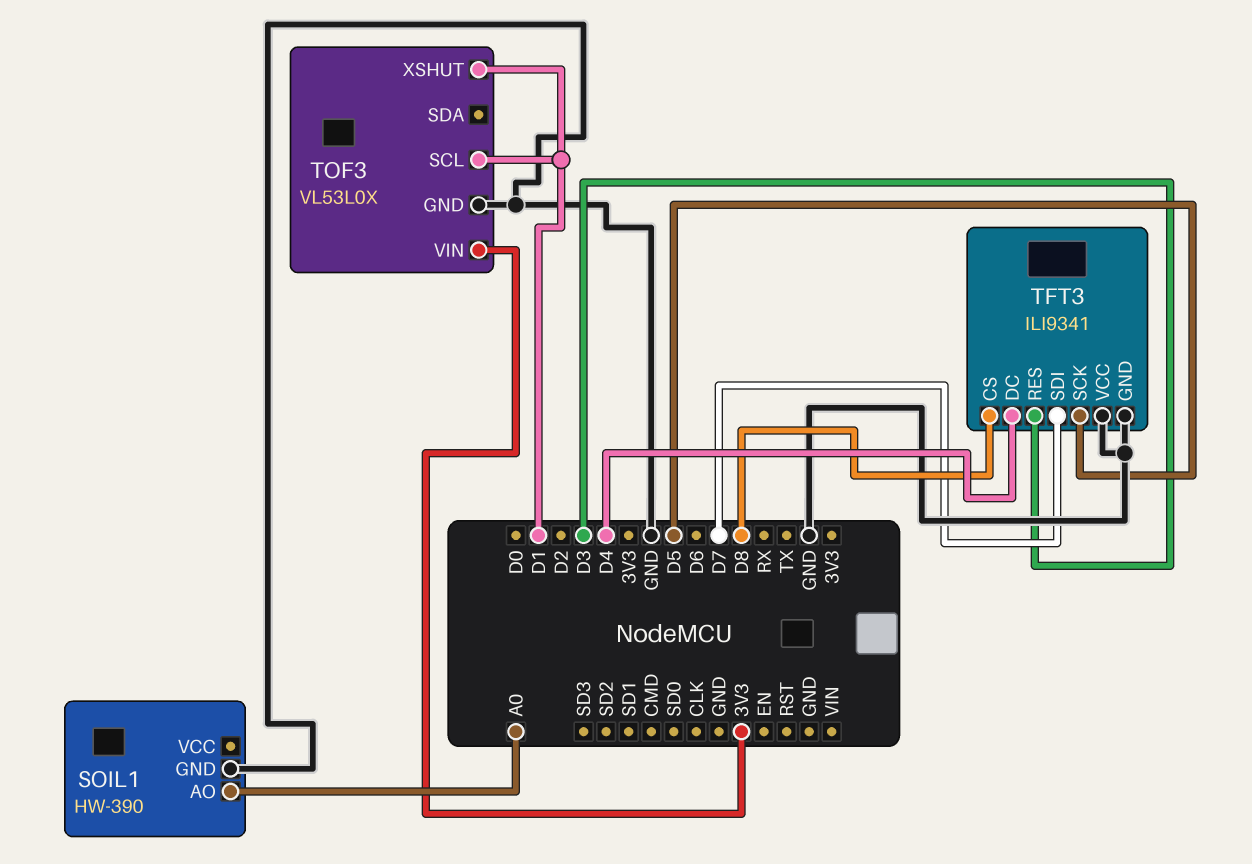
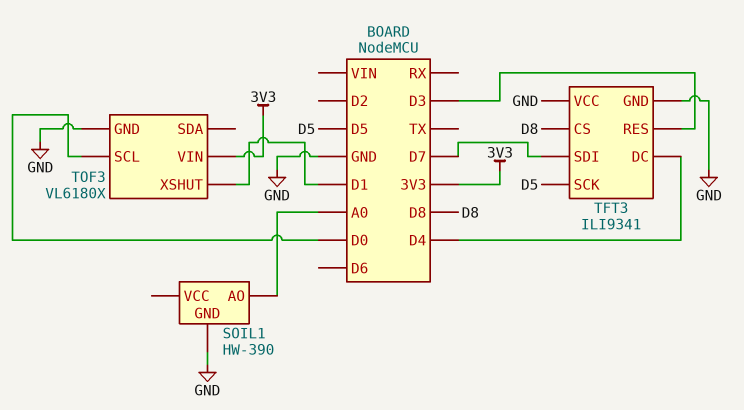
TOF3: VL53L0X -> VL6180X
TOF3 pin SCL: D1 -> D0

